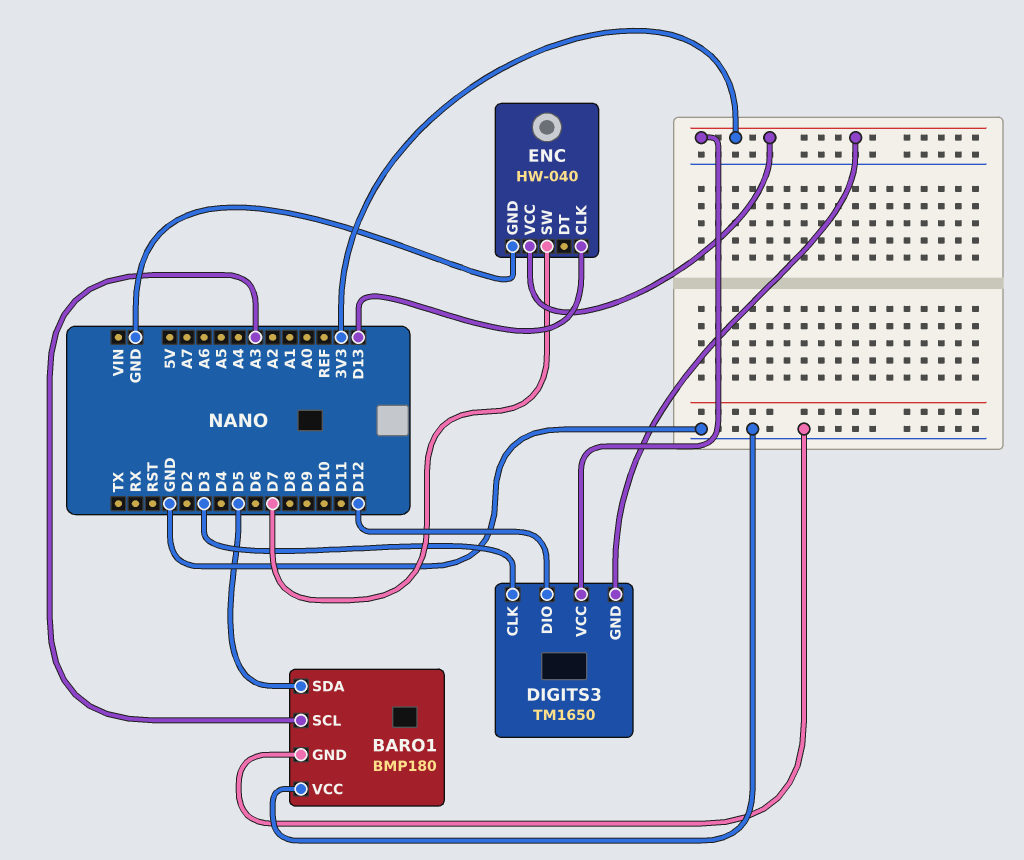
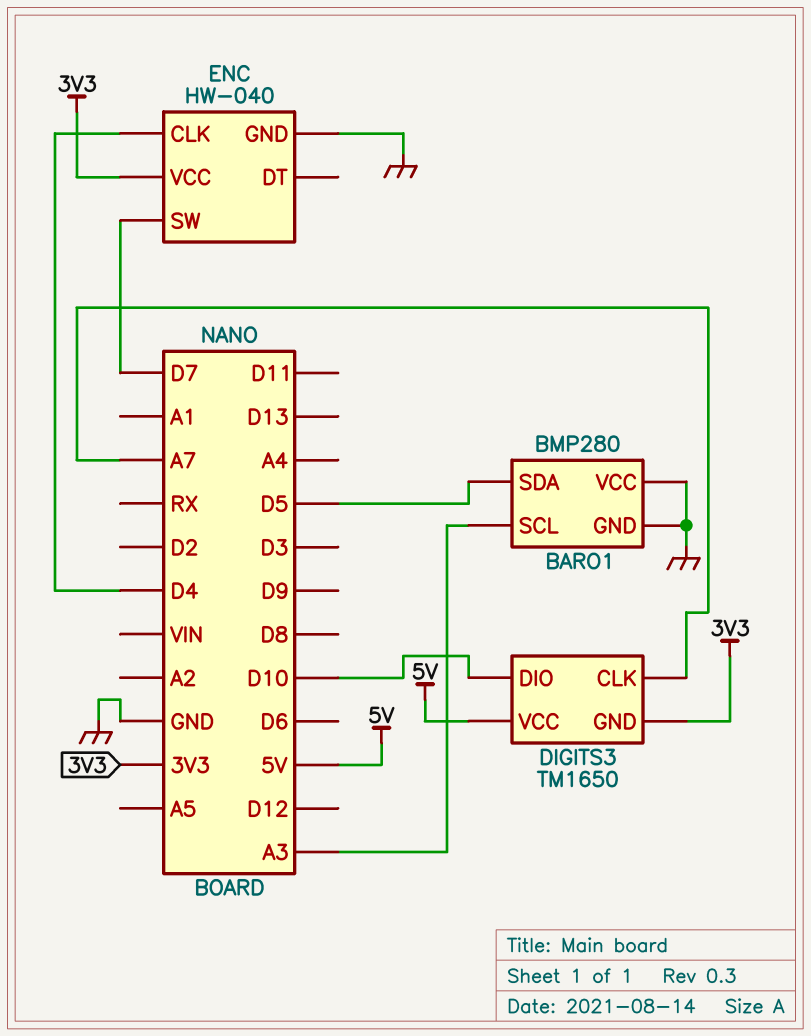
BARO1: BMP180 -> BMP280
DIGITS3 pin CLK: D3 -> A7
DIGITS3 pin DIO: D12 -> D10
DIGITS3 pin VCC: 3V3 -> 5V
ENC pin CLK: D13 -> D4

